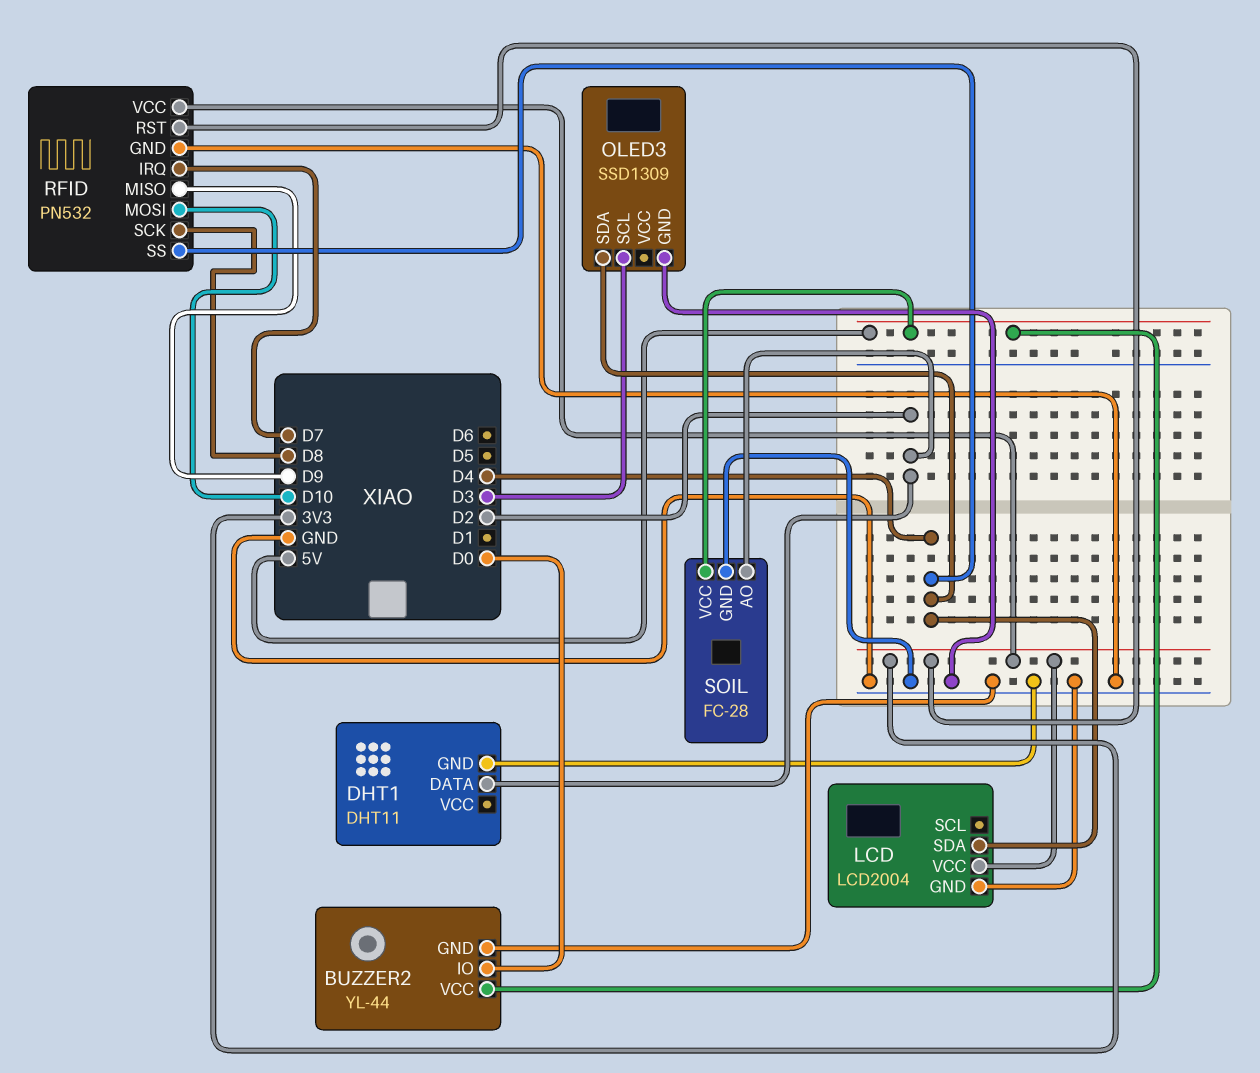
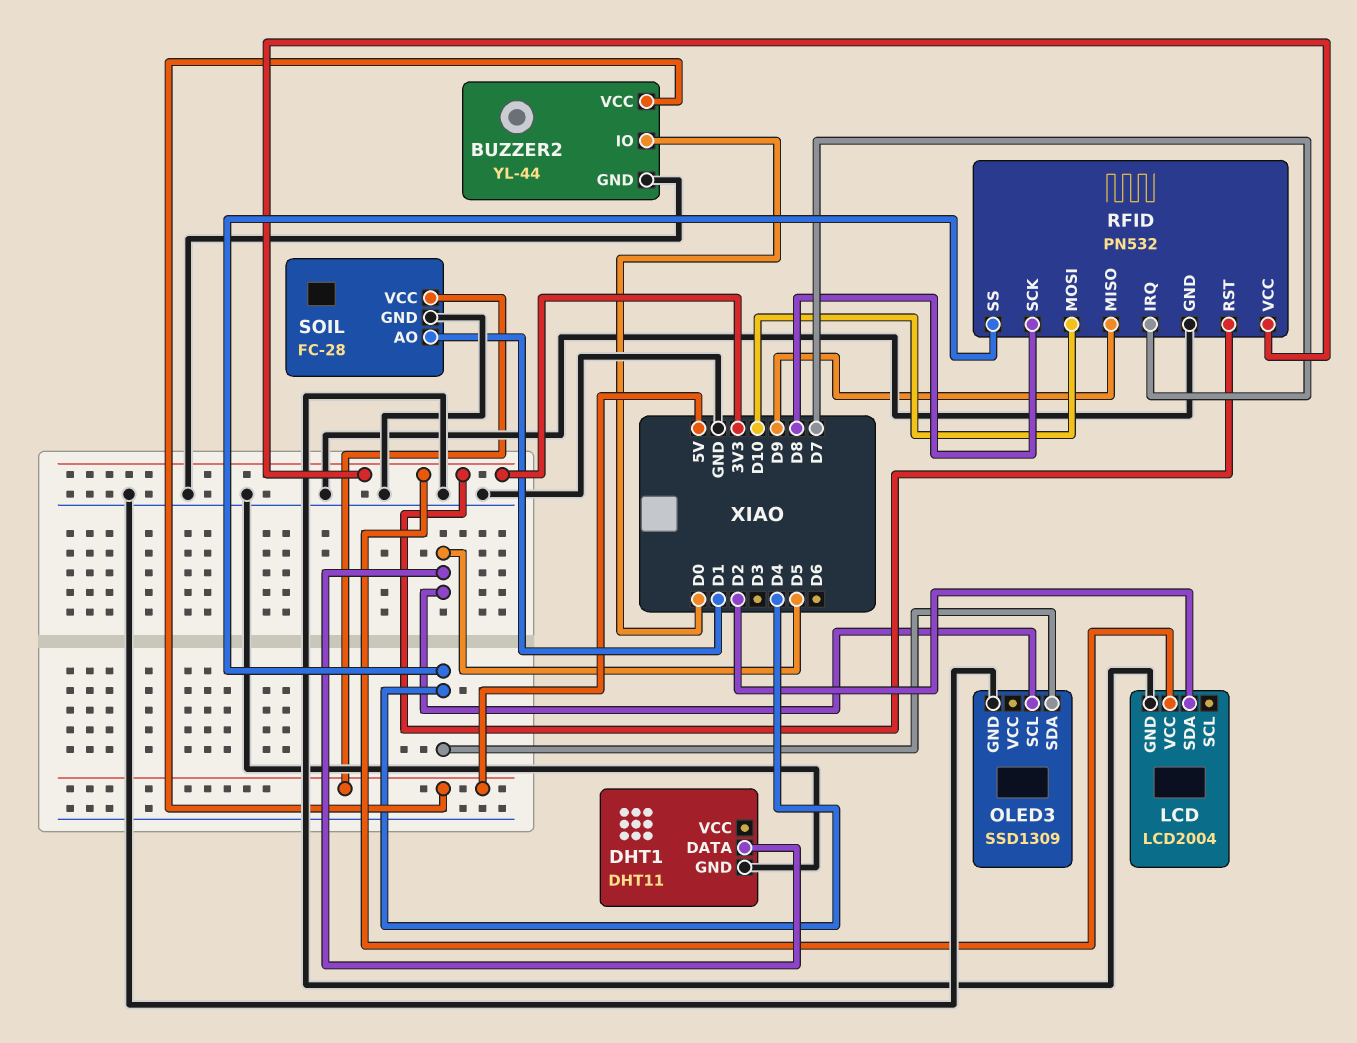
DHT1 pin DATA: D2 -> D5
LCD pin SDA: D4 -> D2
OLED3 pin SCL: D3 -> D5
SOIL pin AO: D2 -> D1

